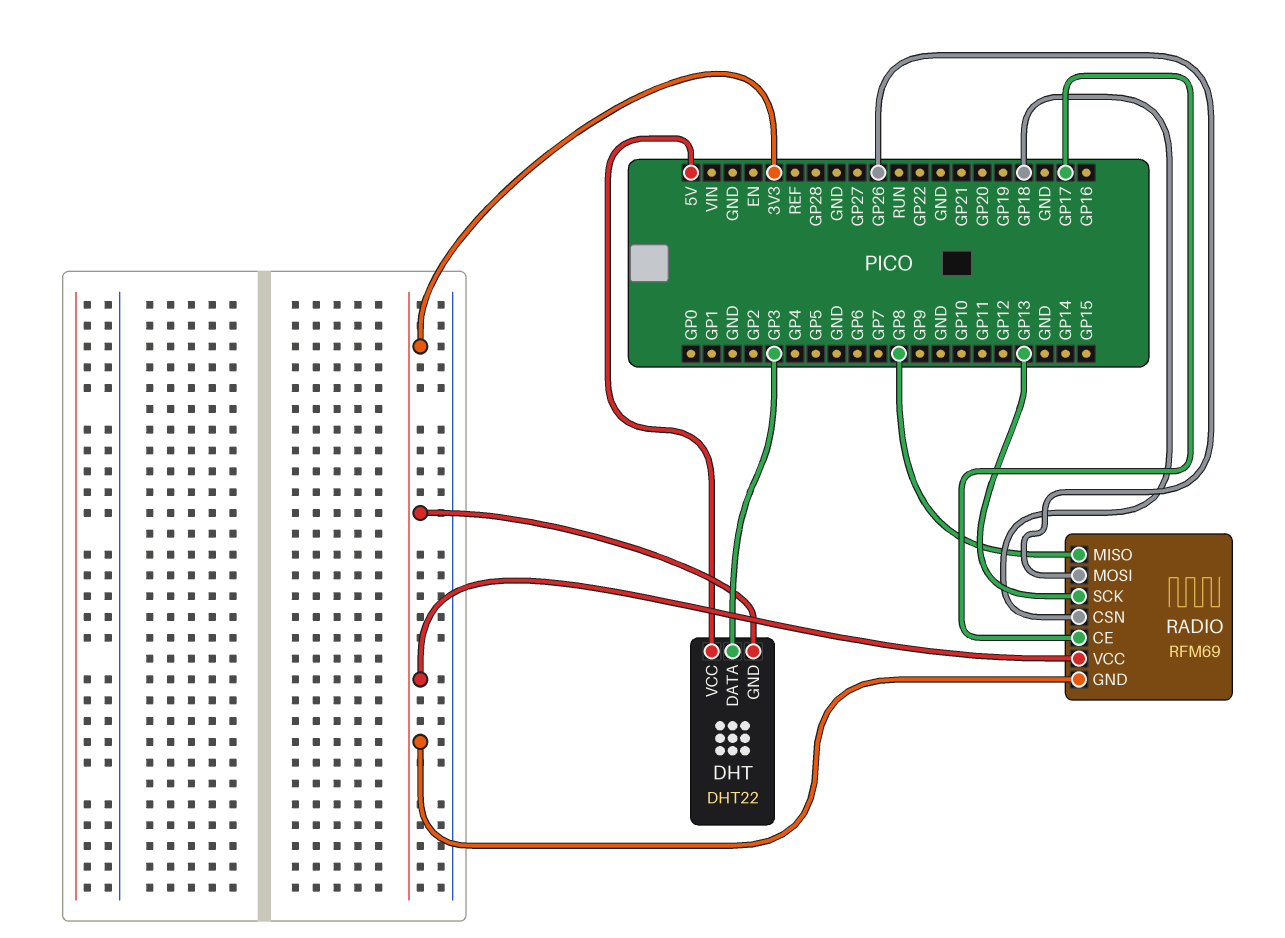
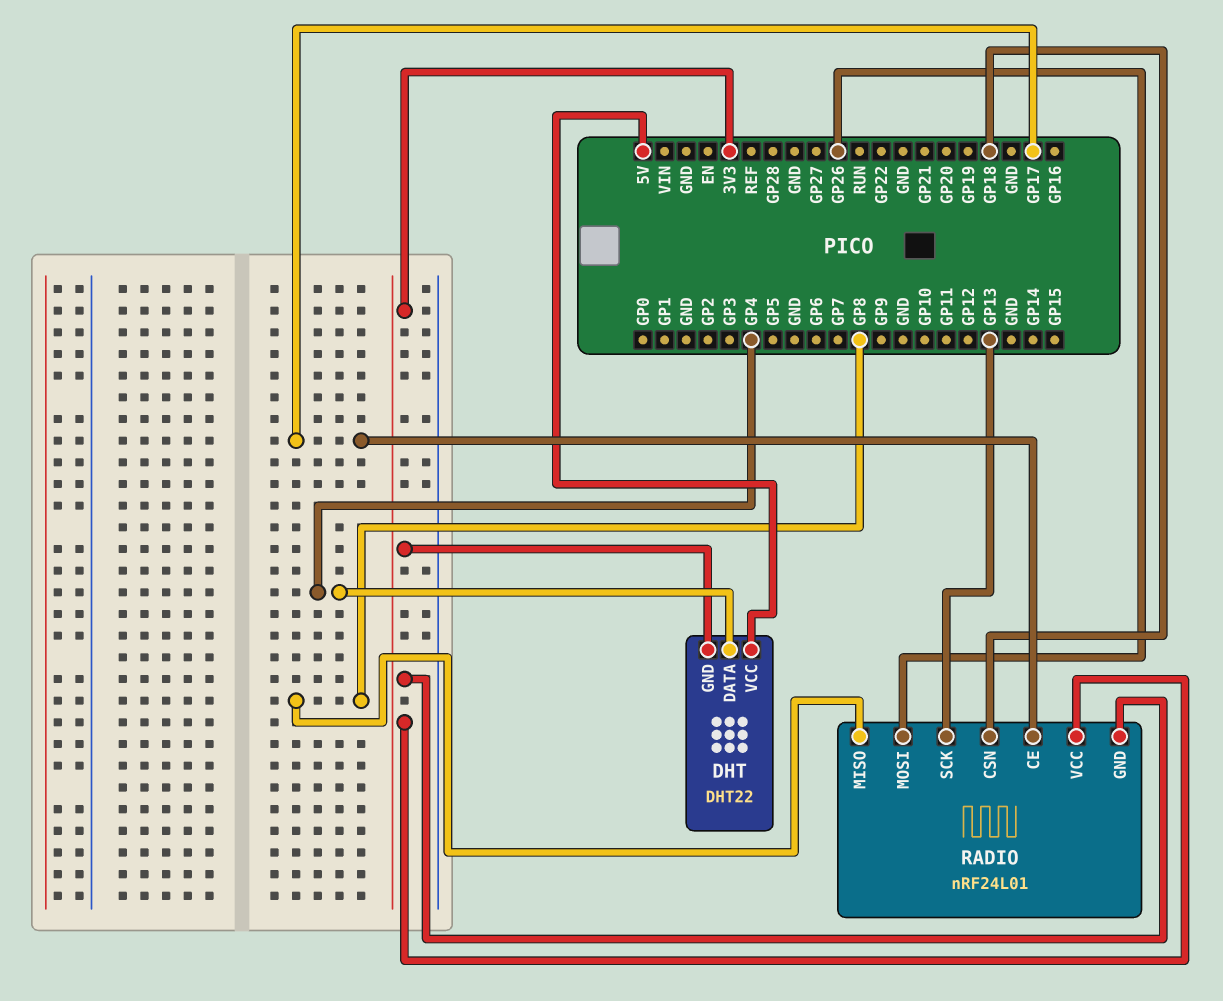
DHT pin DATA: GP3 -> GP4
RADIO: RFM69 -> nRF24L01

